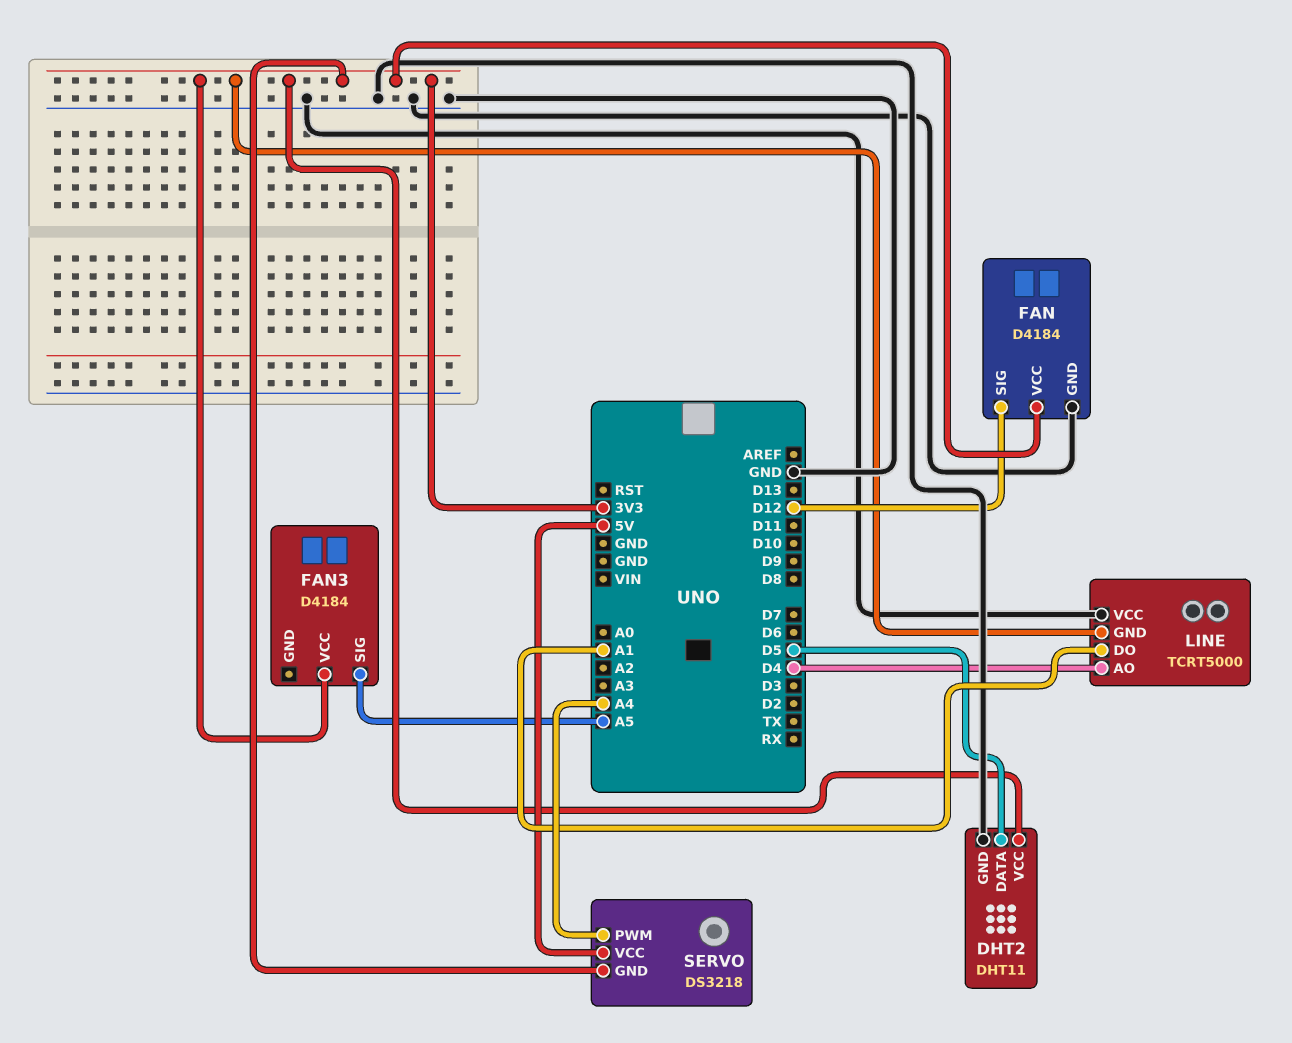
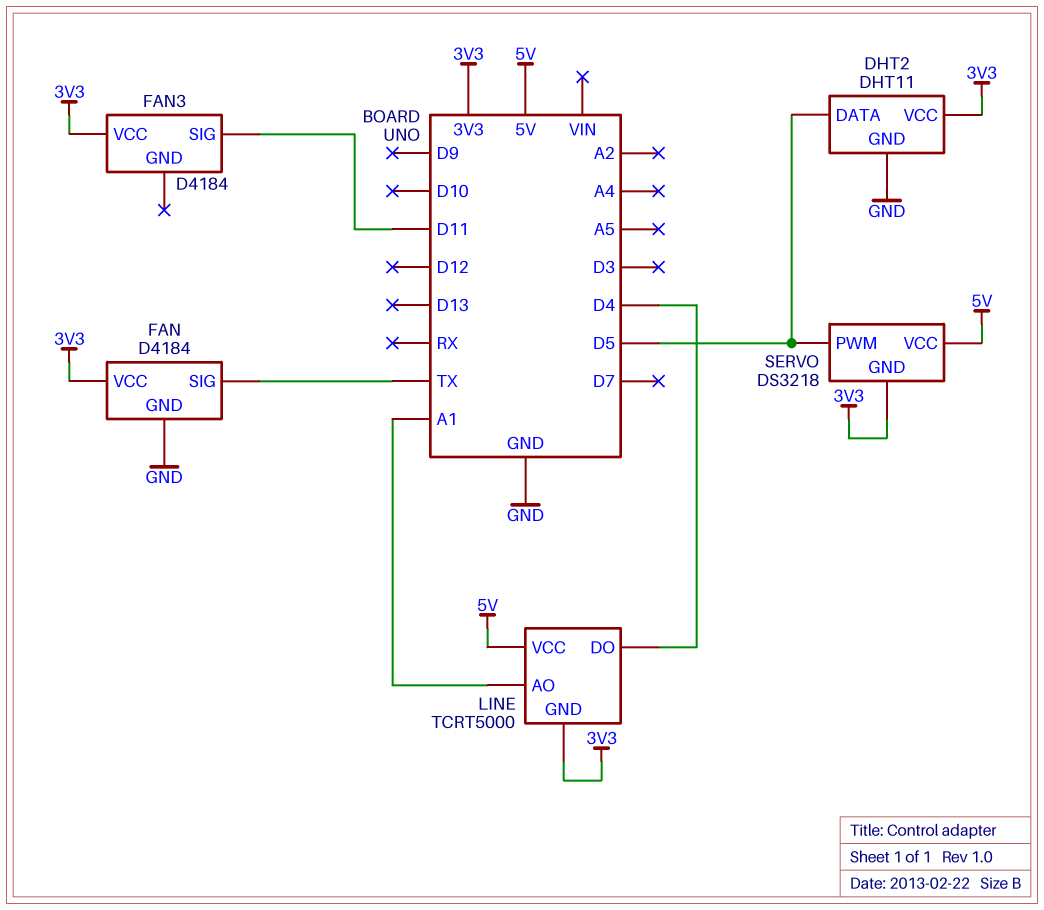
FAN pin SIG: D12 -> TX
FAN3 pin SIG: A5 -> D11
LINE pin AO: D4 -> A1
LINE pin DO: A1 -> D4
LINE pin VCC: GND -> 5V
SERVO pin PWM: A4 -> D5

